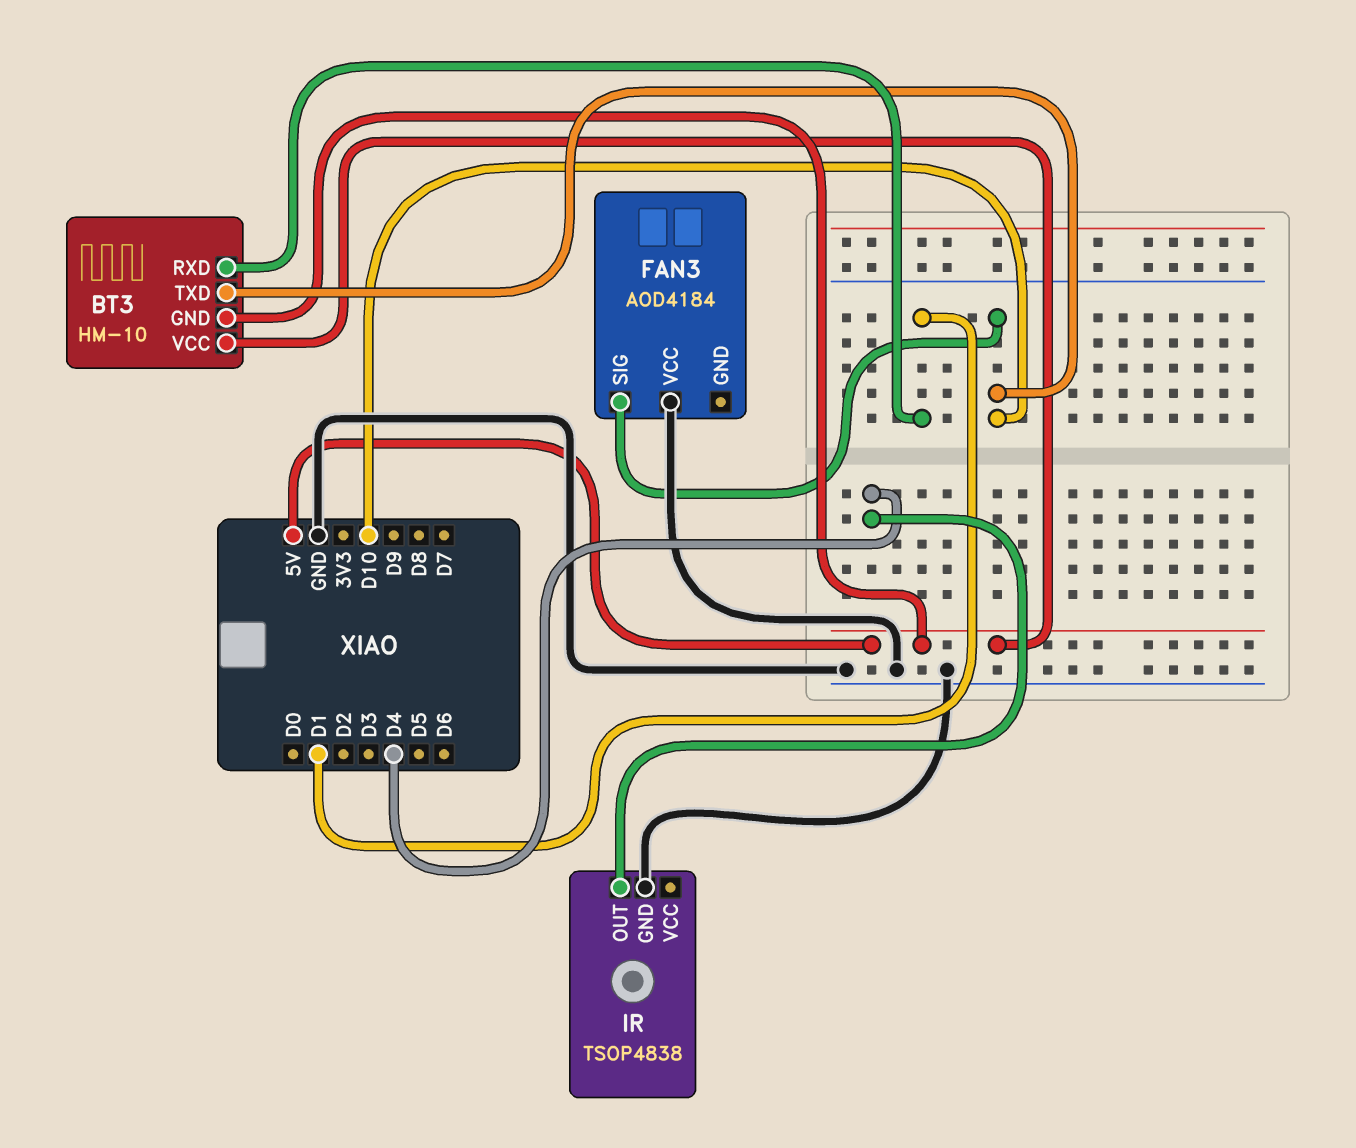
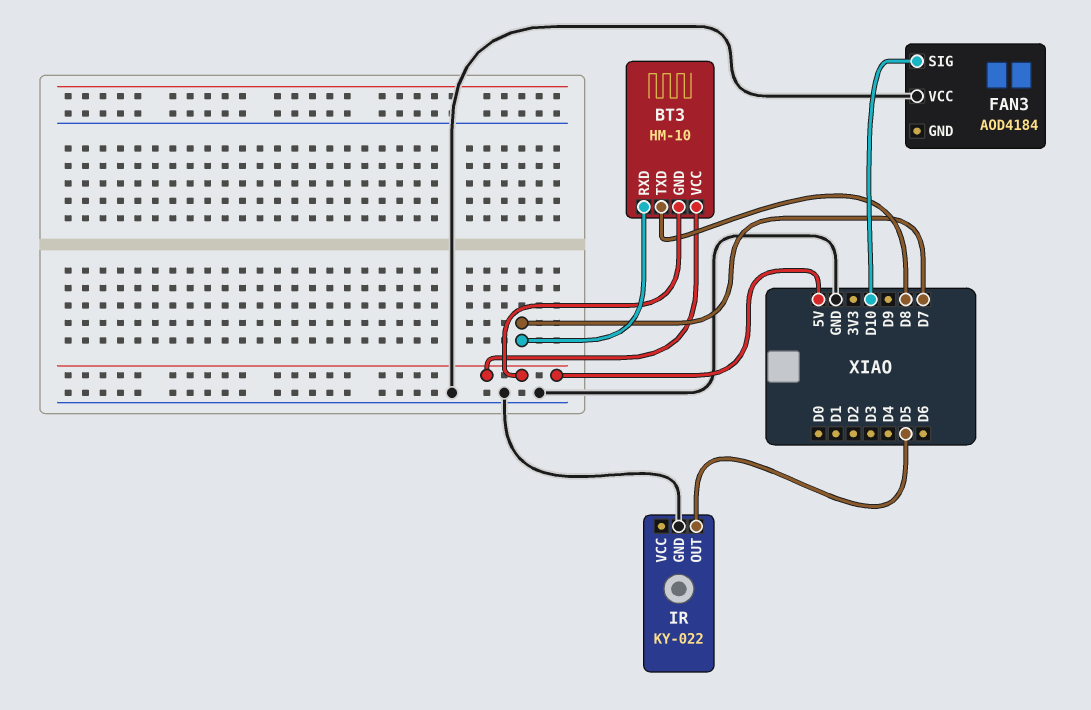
BT3 pin RXD: D1 -> D7
BT3 pin TXD: D10 -> D8
IR: TSOP4838 -> KY-022
IR pin OUT: D4 -> D5

